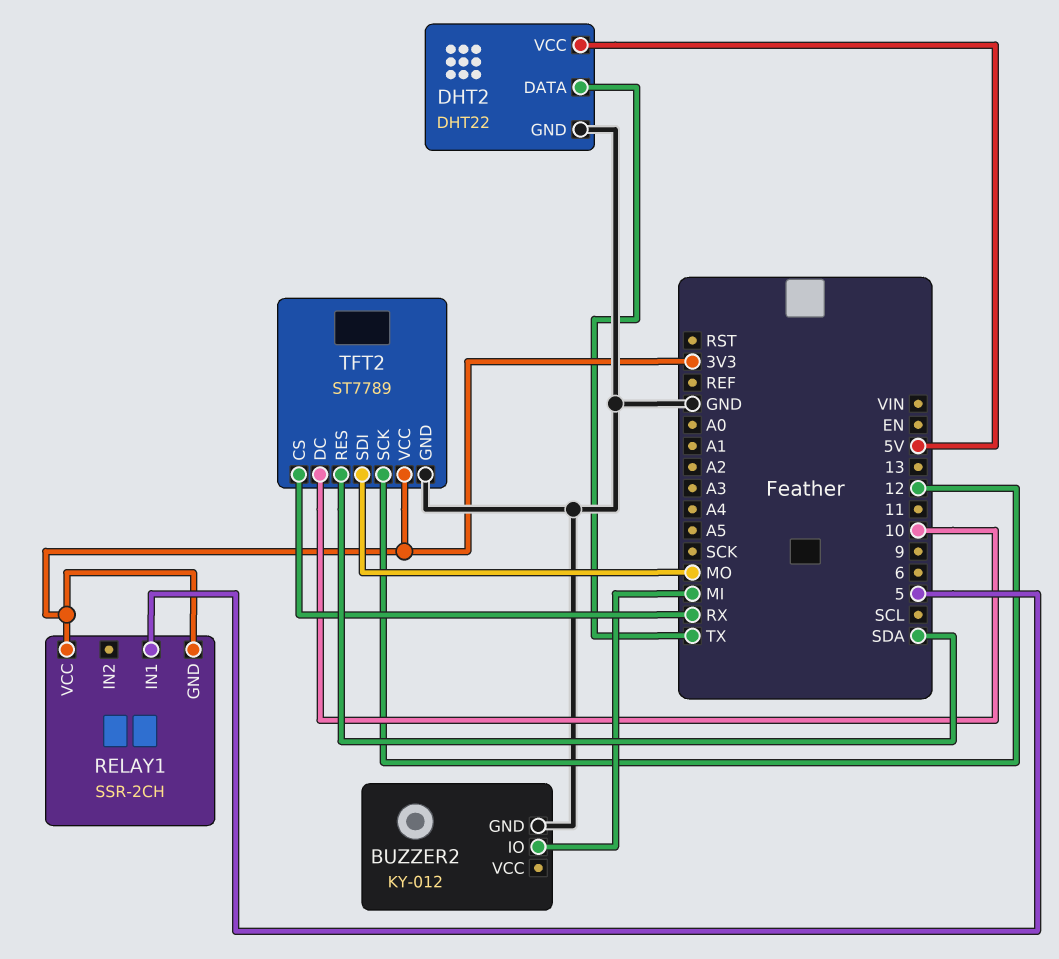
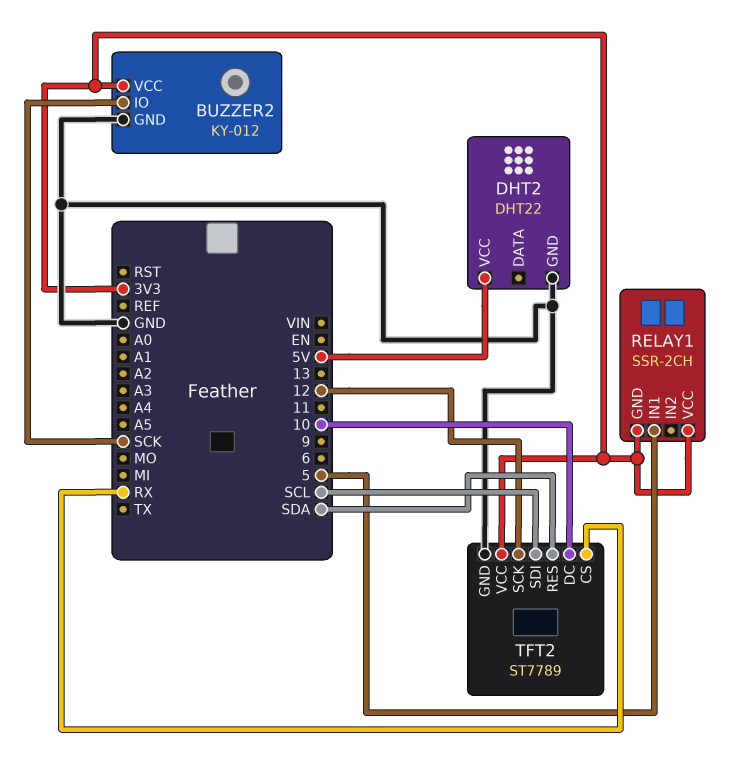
BUZZER2 pin IO: MI -> SCK
BUZZER2 pin VCC: none -> 3V3
DHT2 pin DATA: TX -> none
TFT2 pin SDI: MO -> SCL

